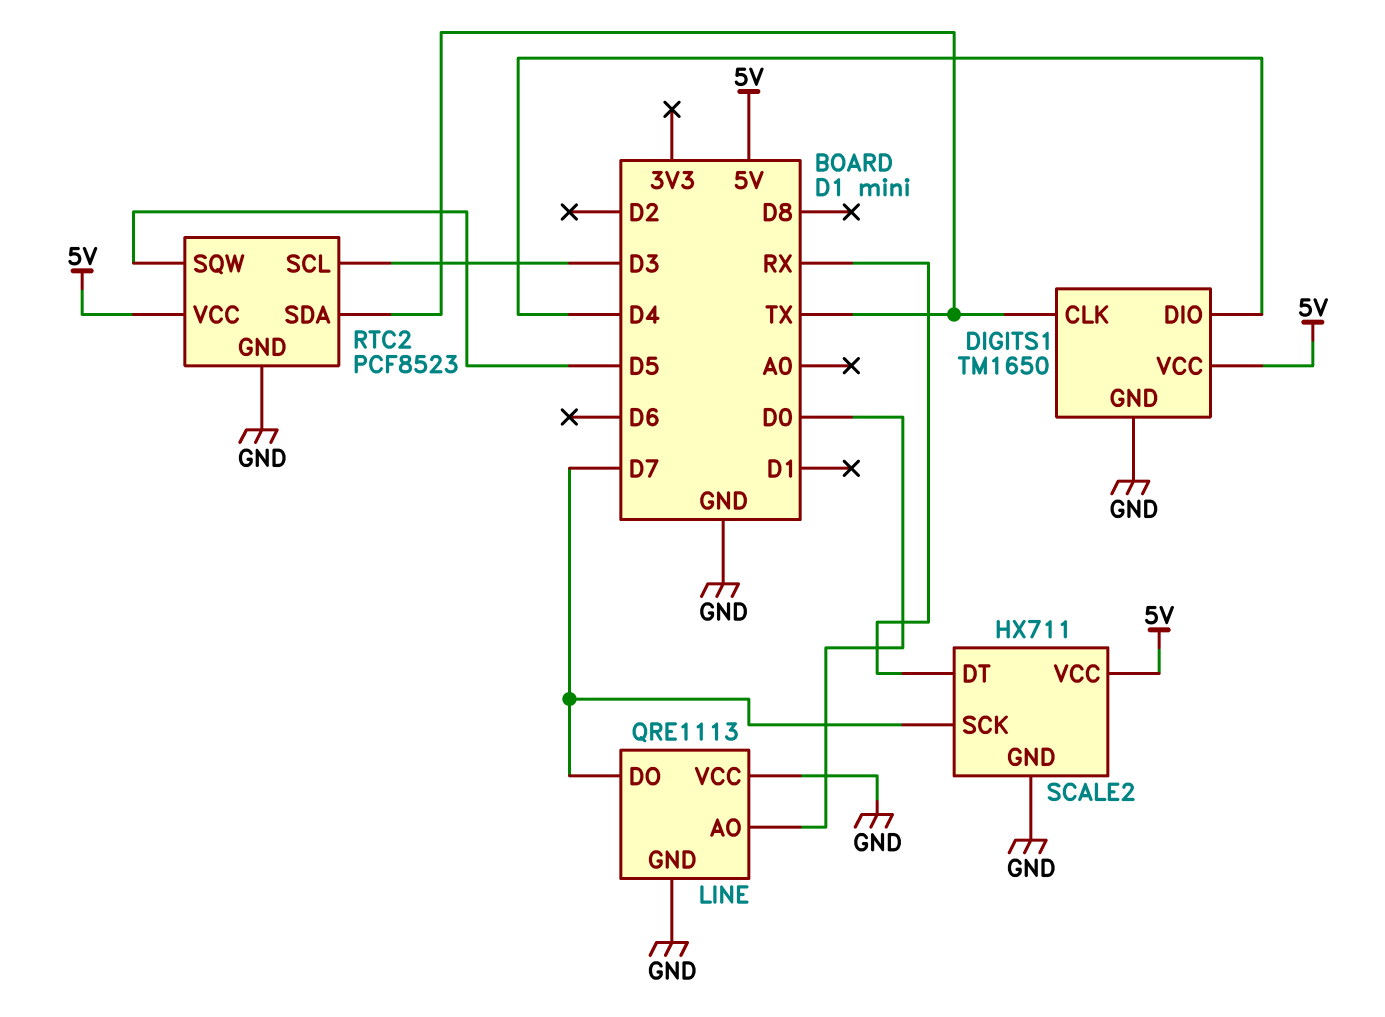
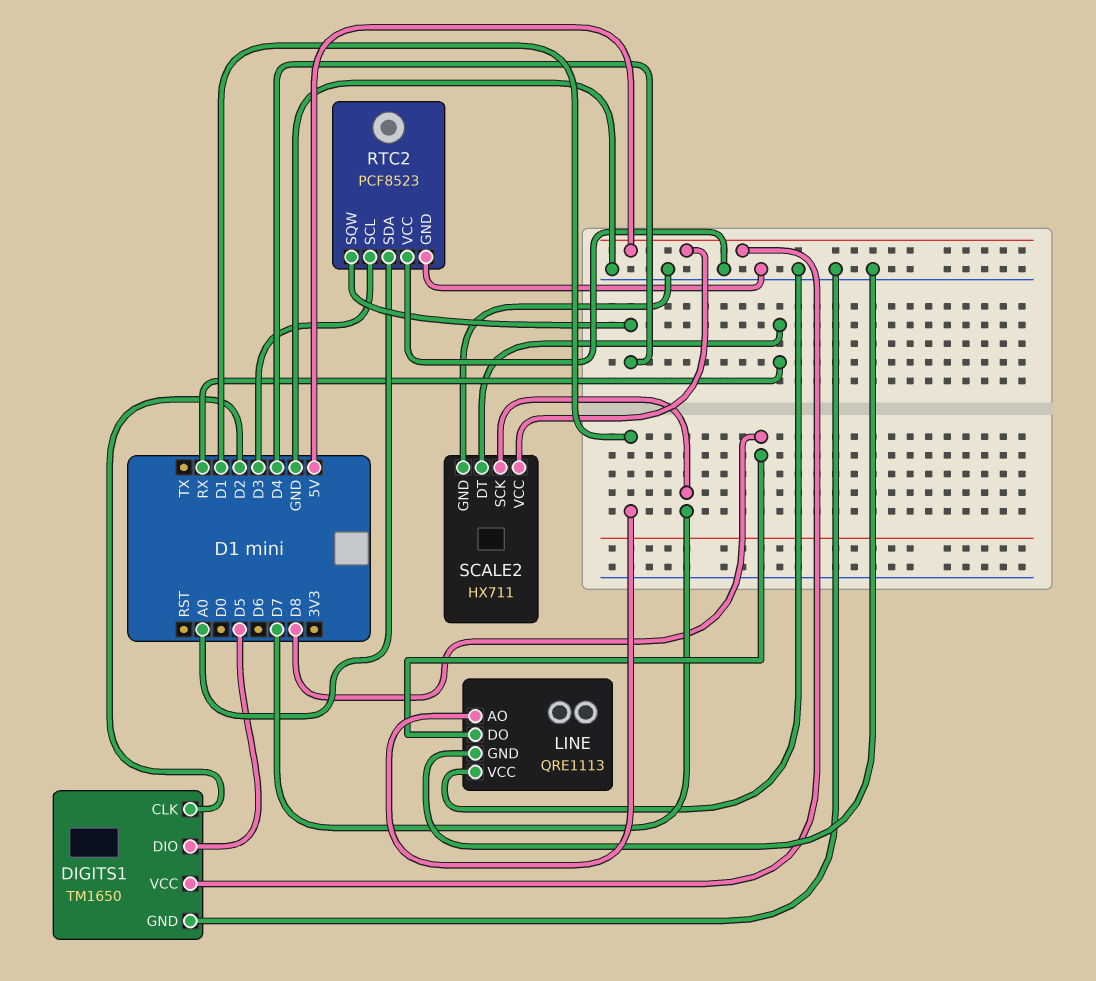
DIGITS1 pin CLK: TX -> D2
DIGITS1 pin DIO: D4 -> D5
LINE pin AO: D0 -> D1
LINE pin DO: D7 -> D8
RTC2 pin SDA: TX -> A0
RTC2 pin SQW: D5 -> D4
RTC2 pin VCC: 5V -> GND

